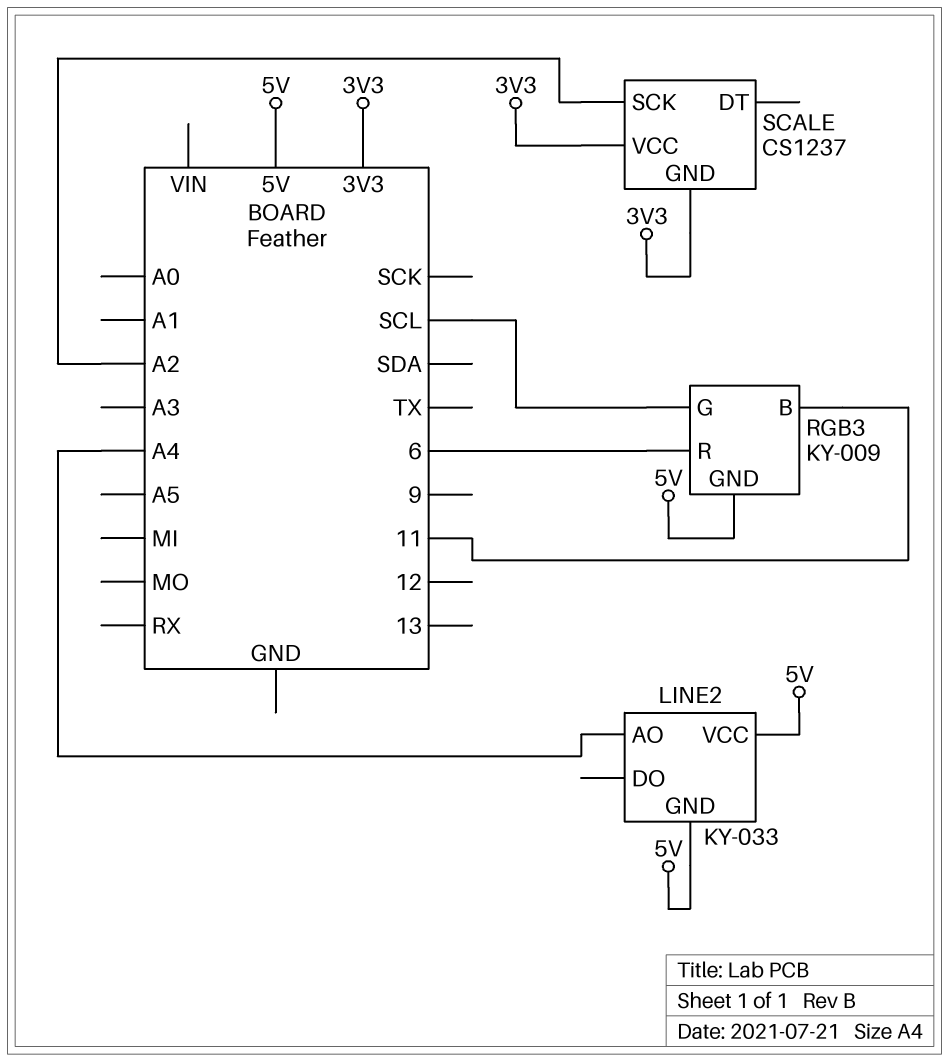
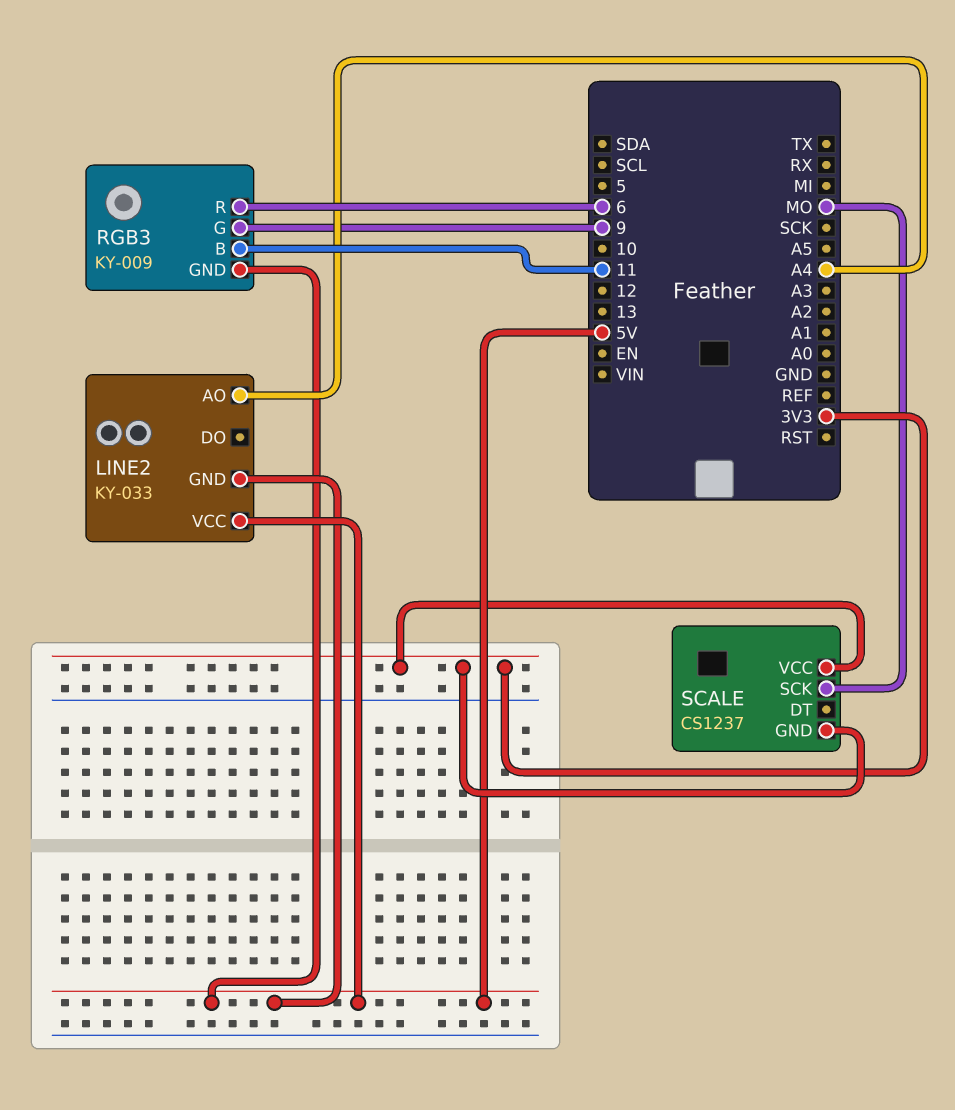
RGB3 pin G: SCL -> 9
SCALE pin SCK: A2 -> MO

